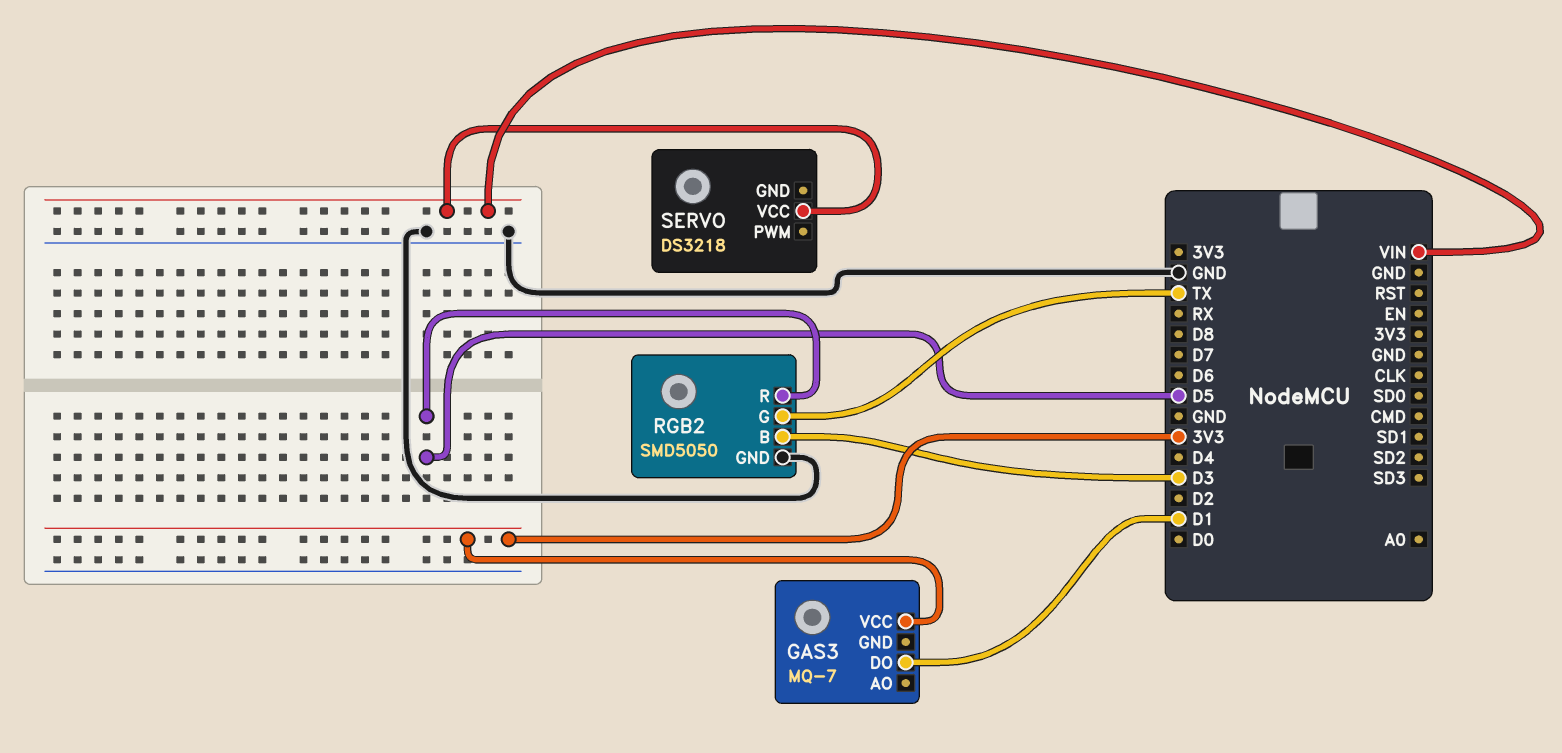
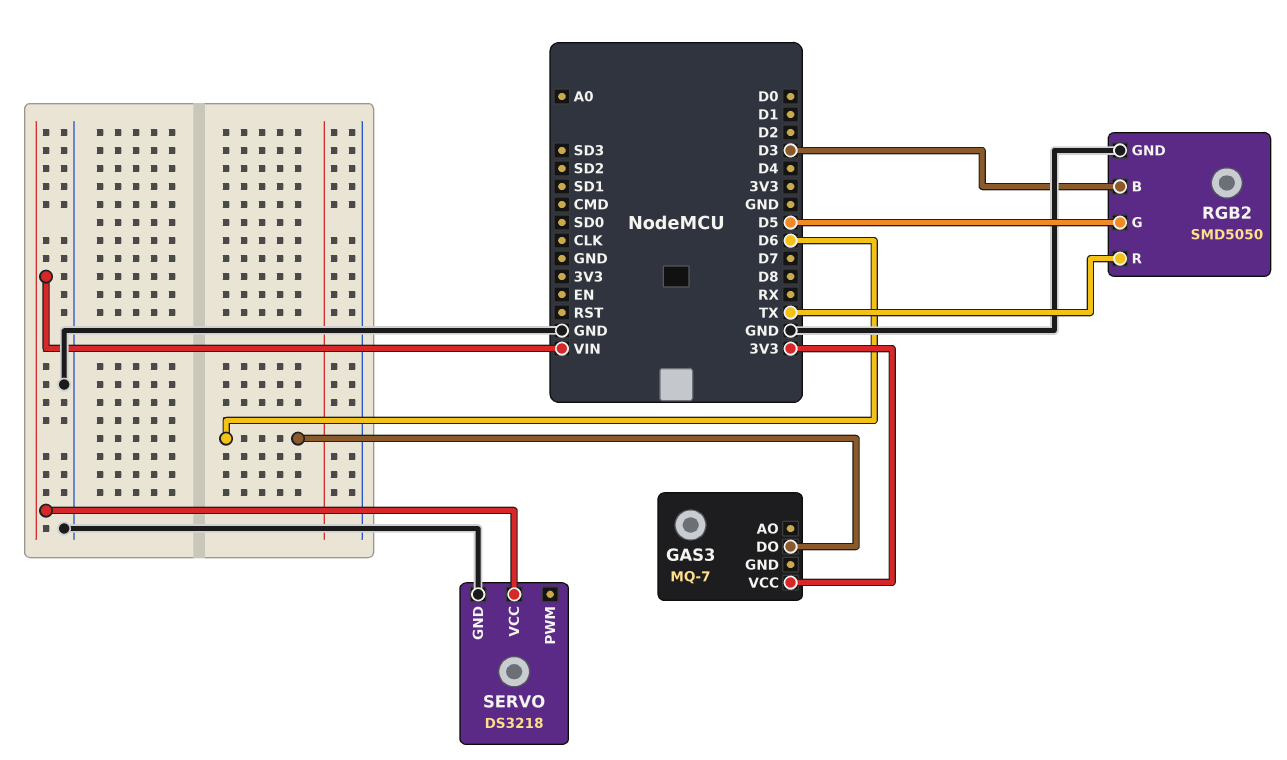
GAS3 pin DO: D1 -> D6
RGB2 pin G: TX -> D5
RGB2 pin R: D5 -> TX
SERVO pin GND: none -> GND

